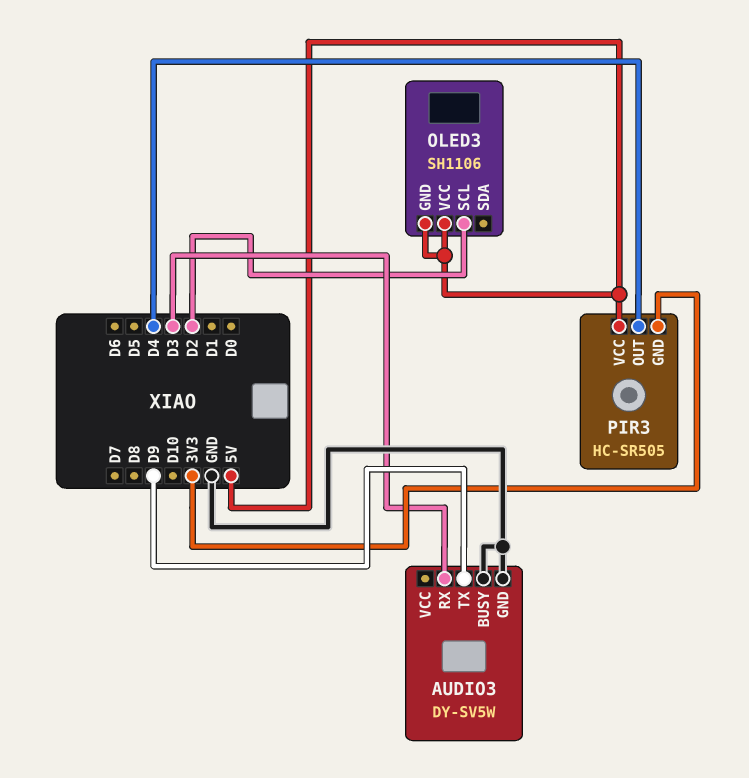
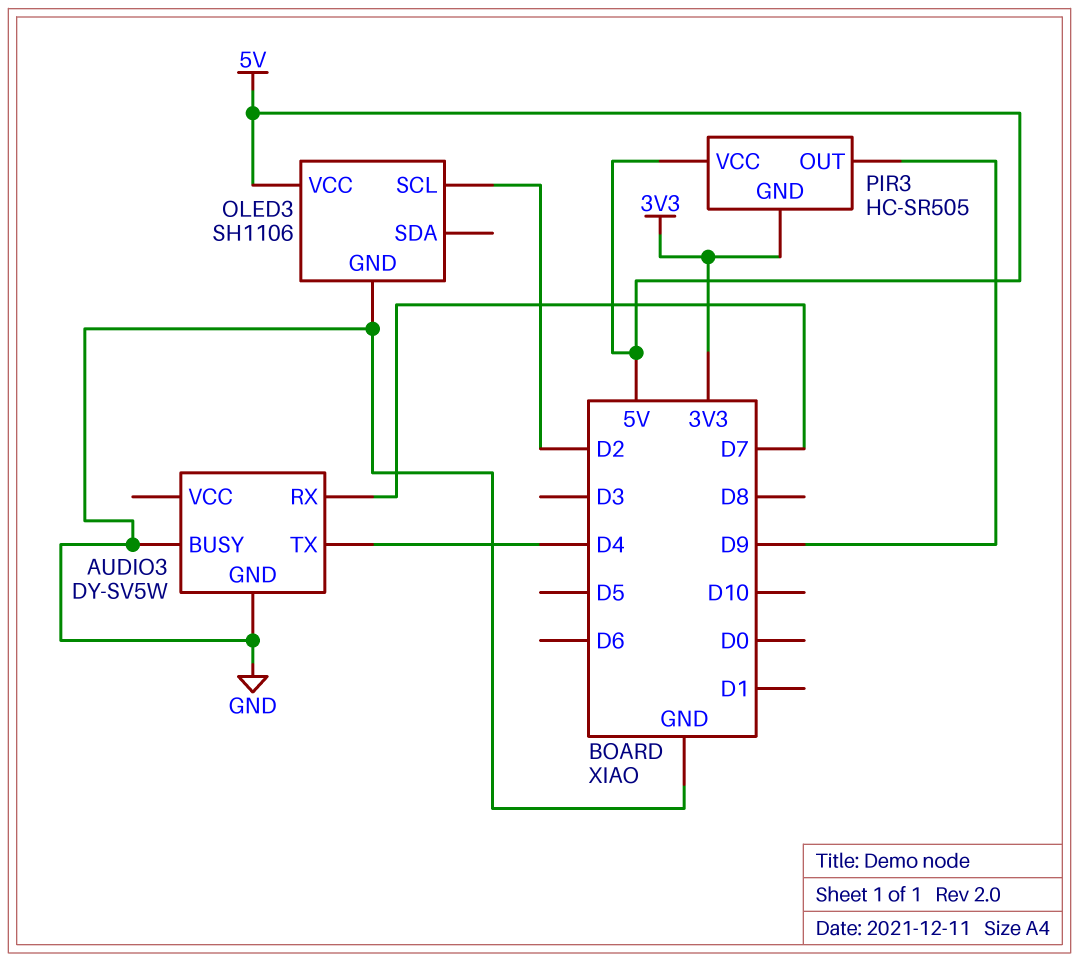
AUDIO3 pin RX: D3 -> D7
AUDIO3 pin TX: D9 -> D4
OLED3 pin GND: 5V -> GND
PIR3 pin OUT: D4 -> D9

